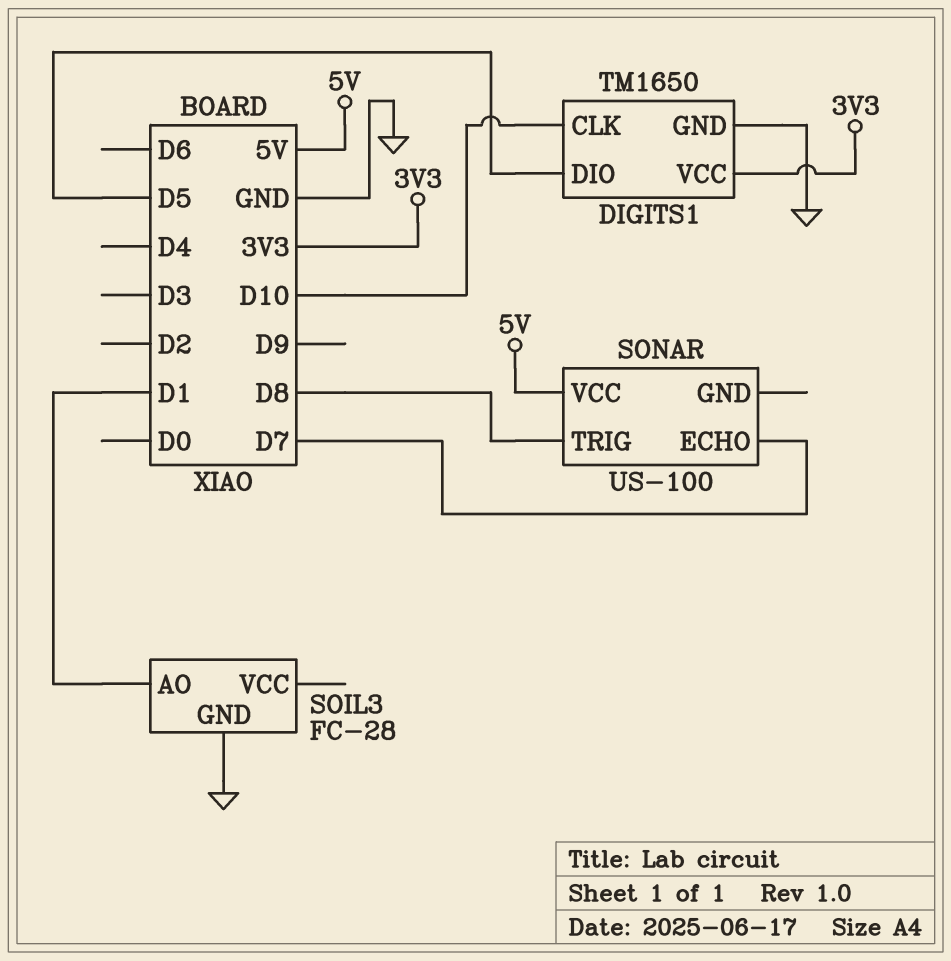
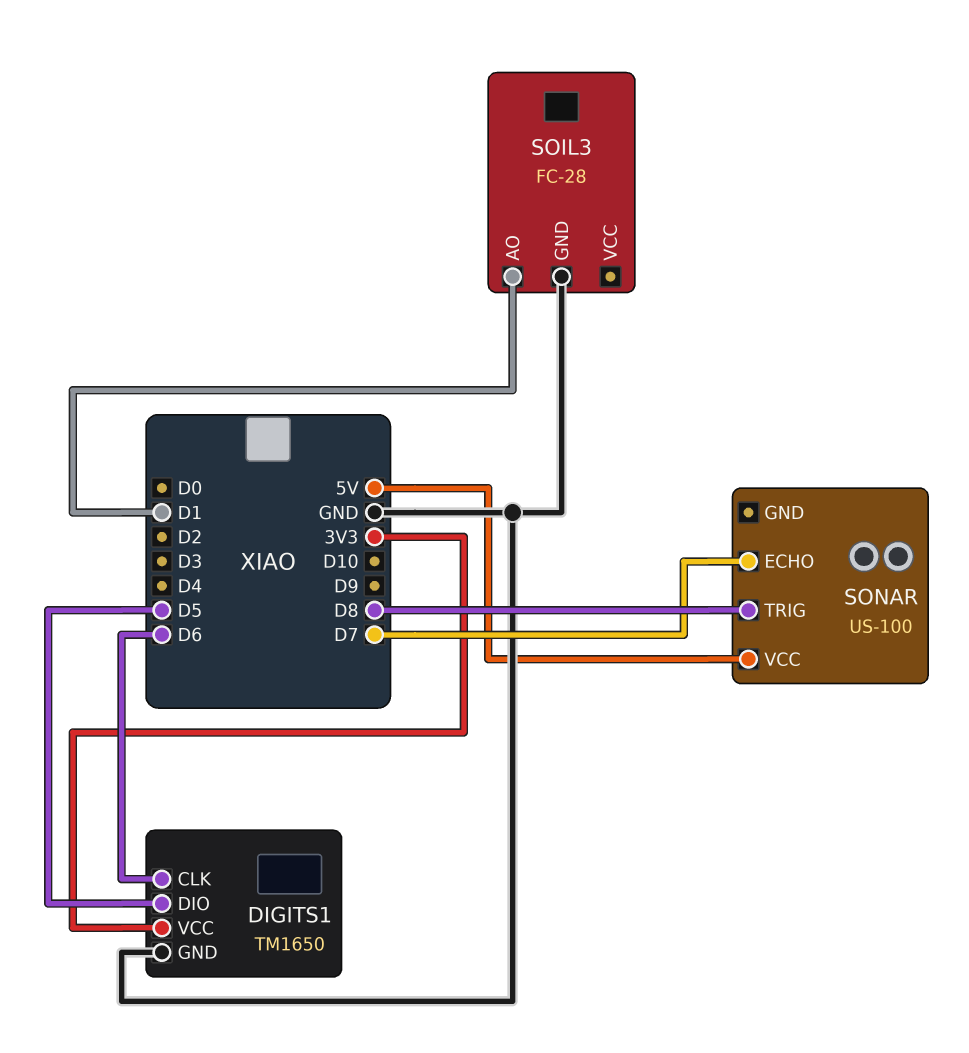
DIGITS1 pin CLK: D10 -> D6

